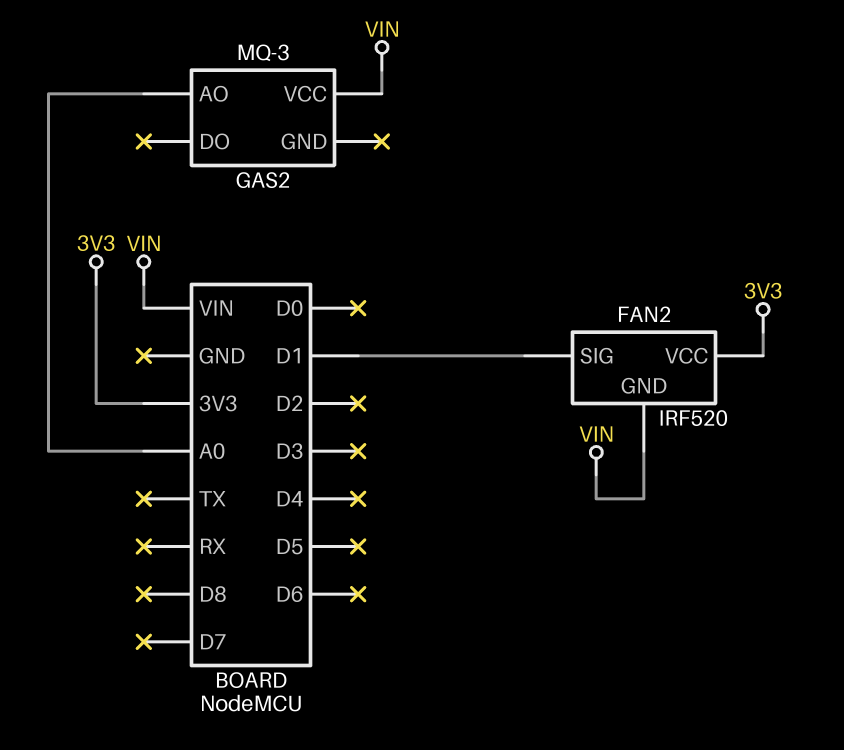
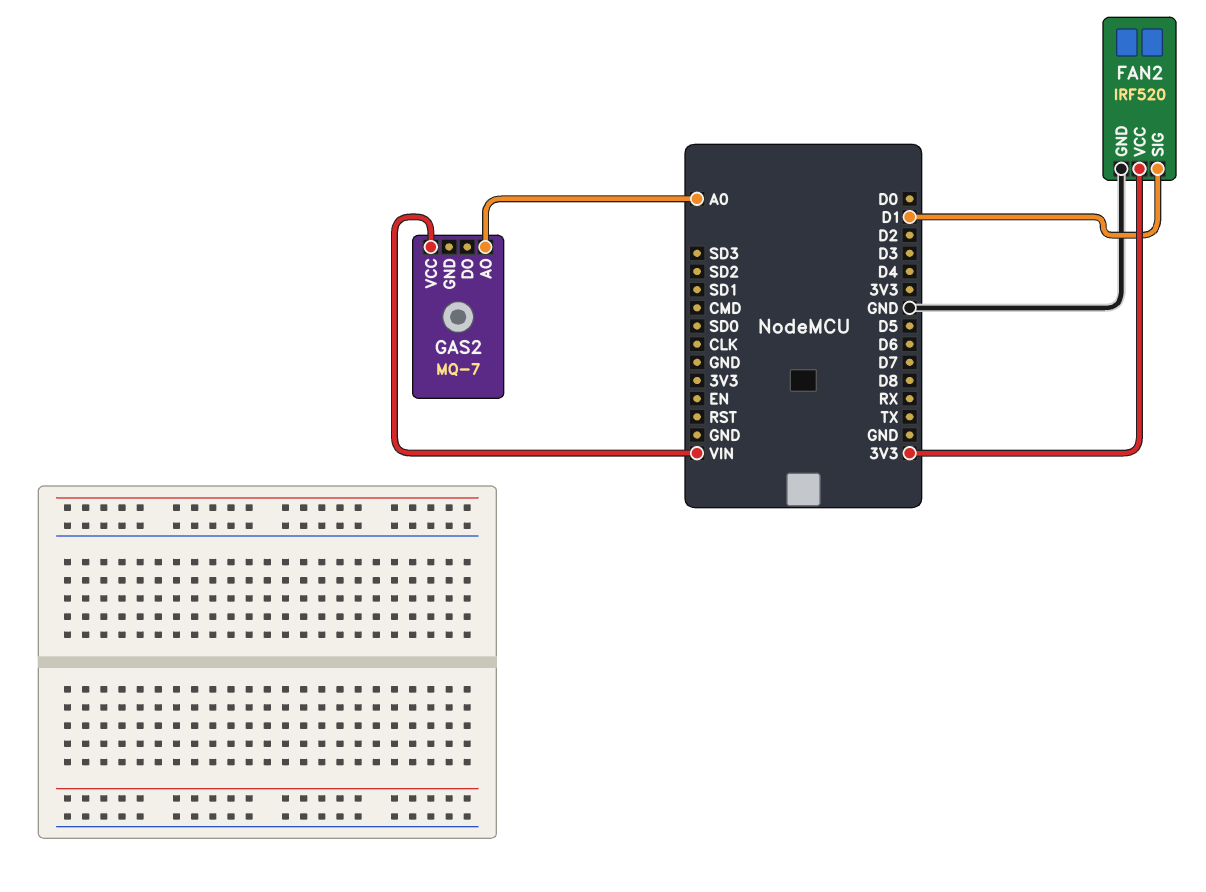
FAN2 pin GND: VIN -> GND
GAS2: MQ-3 -> MQ-7

